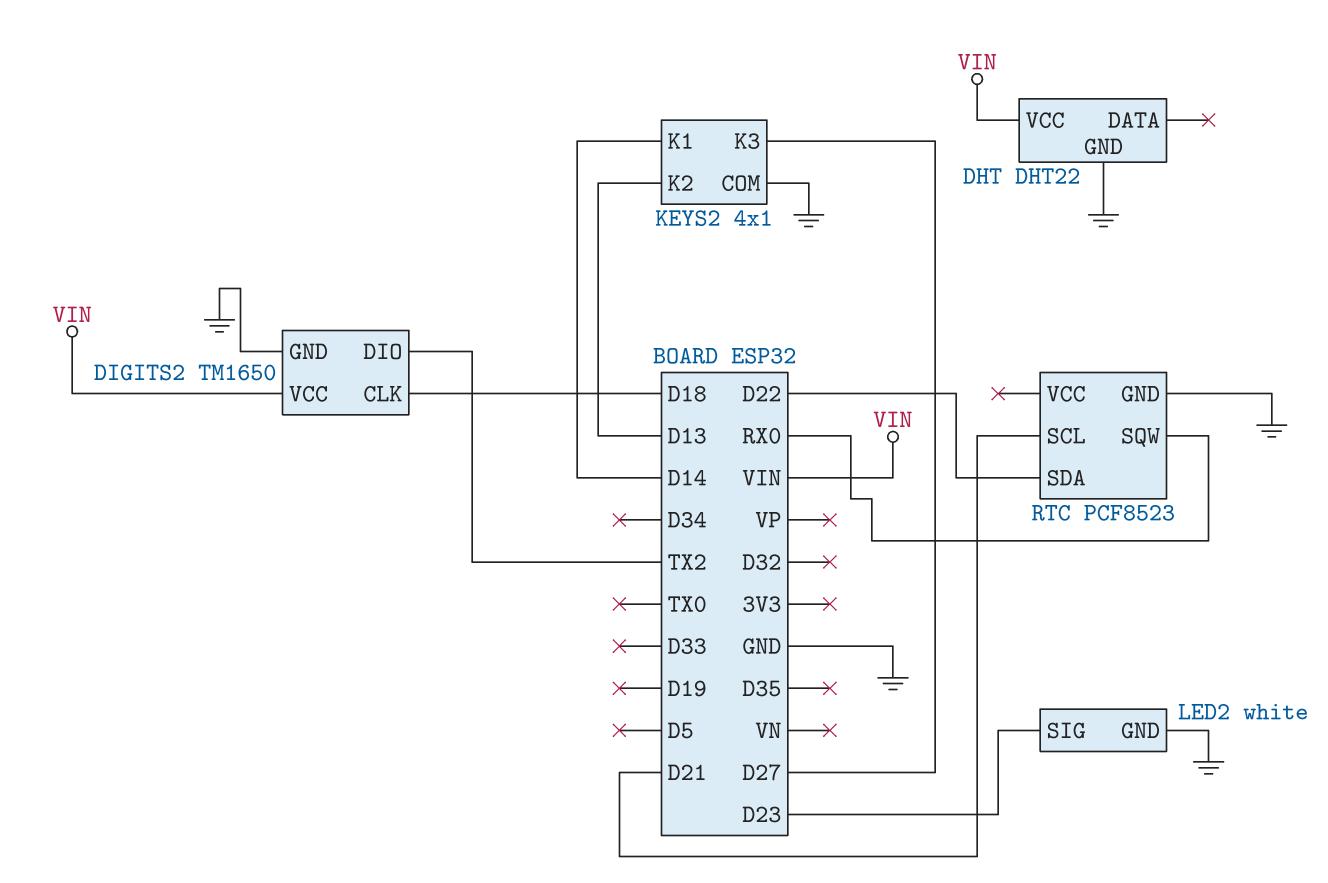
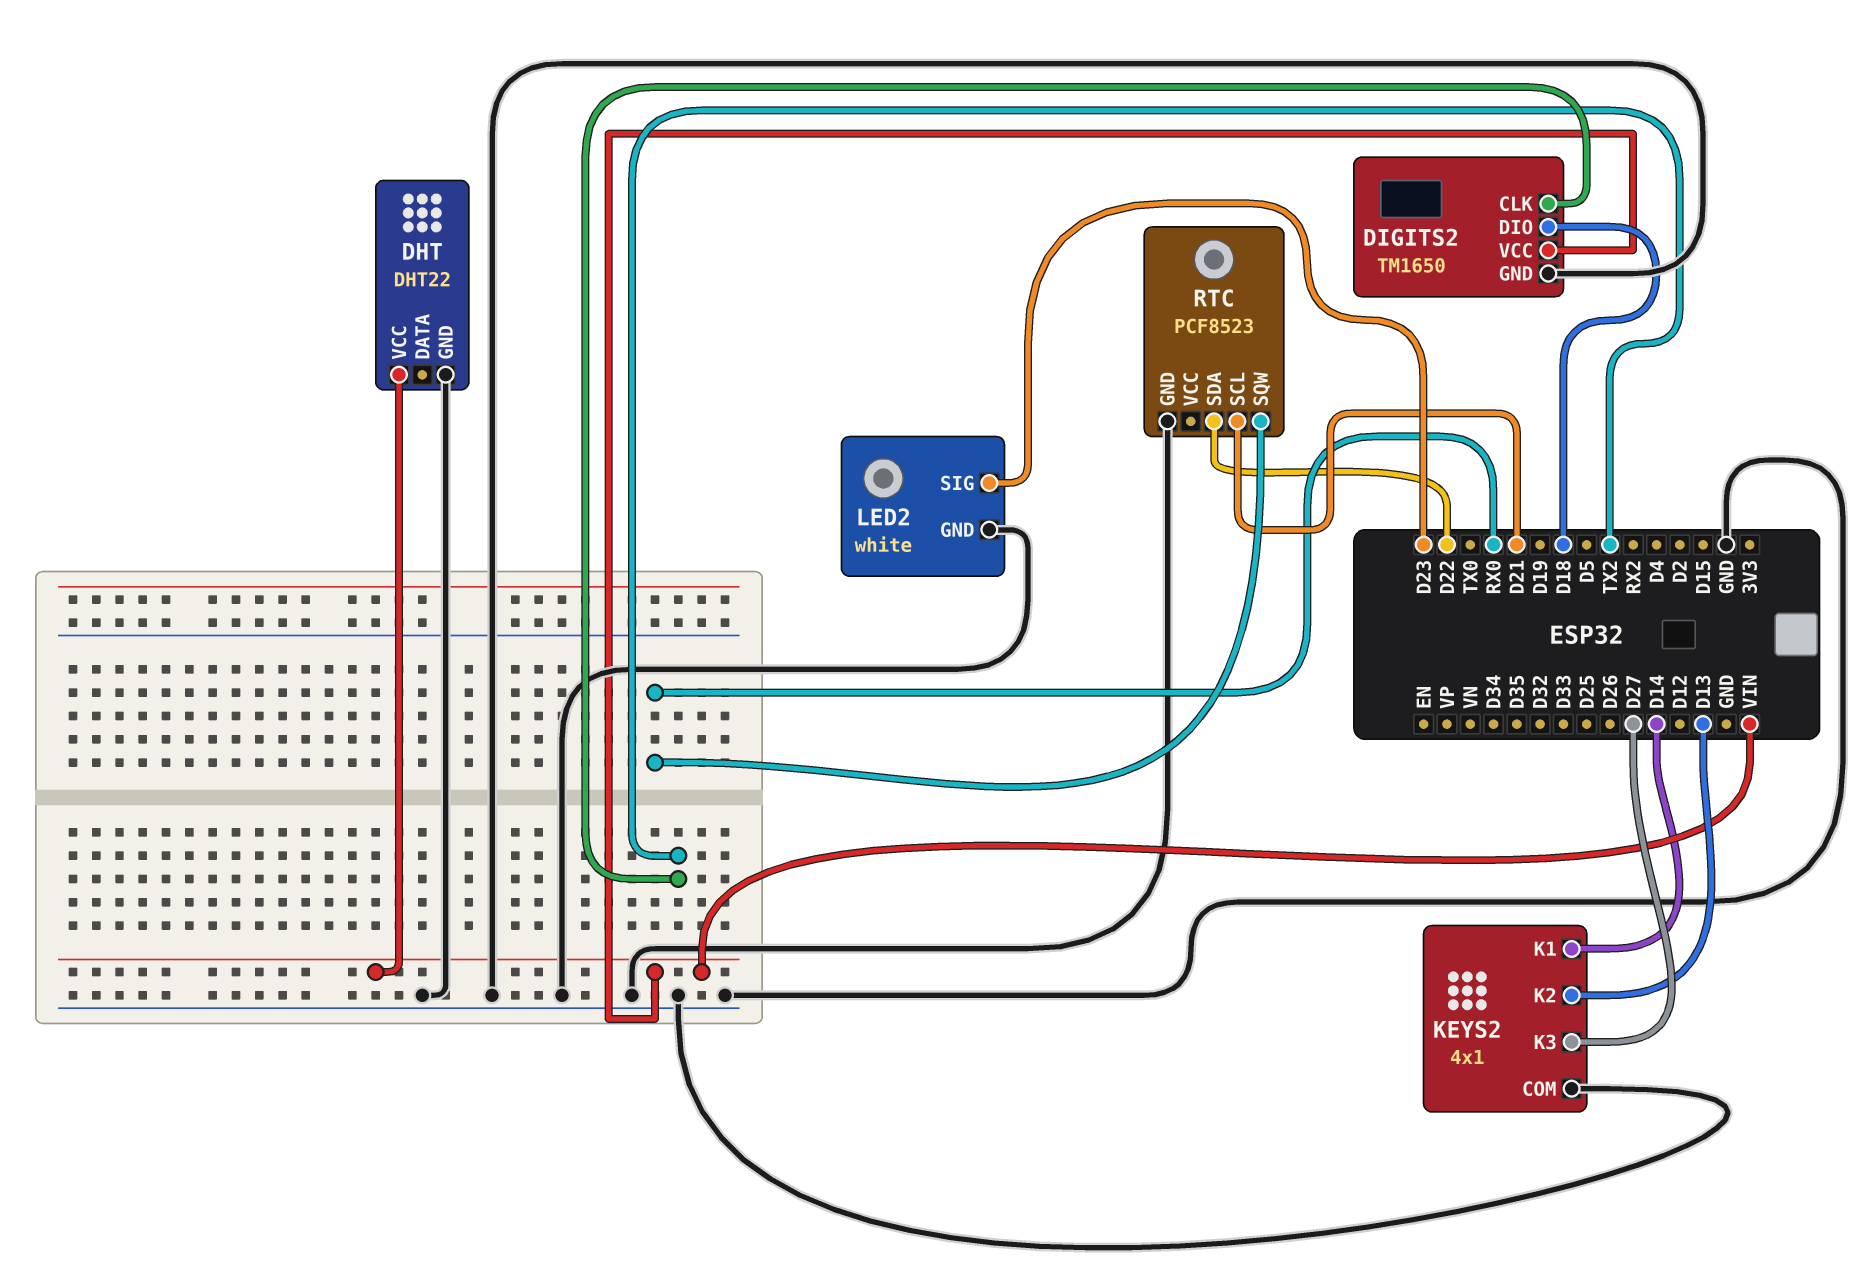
DIGITS2 pin CLK: D18 -> TX2
DIGITS2 pin DIO: TX2 -> D18

